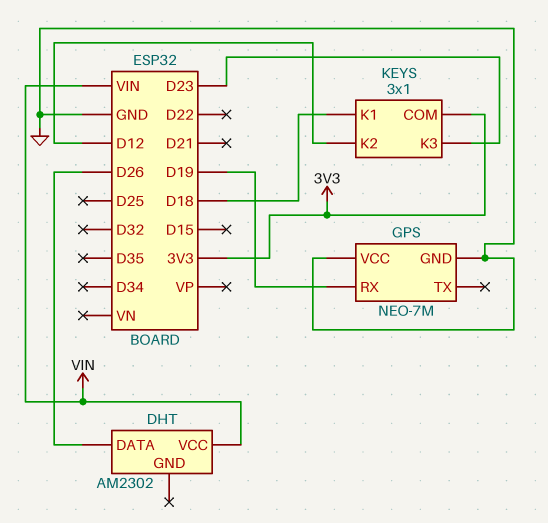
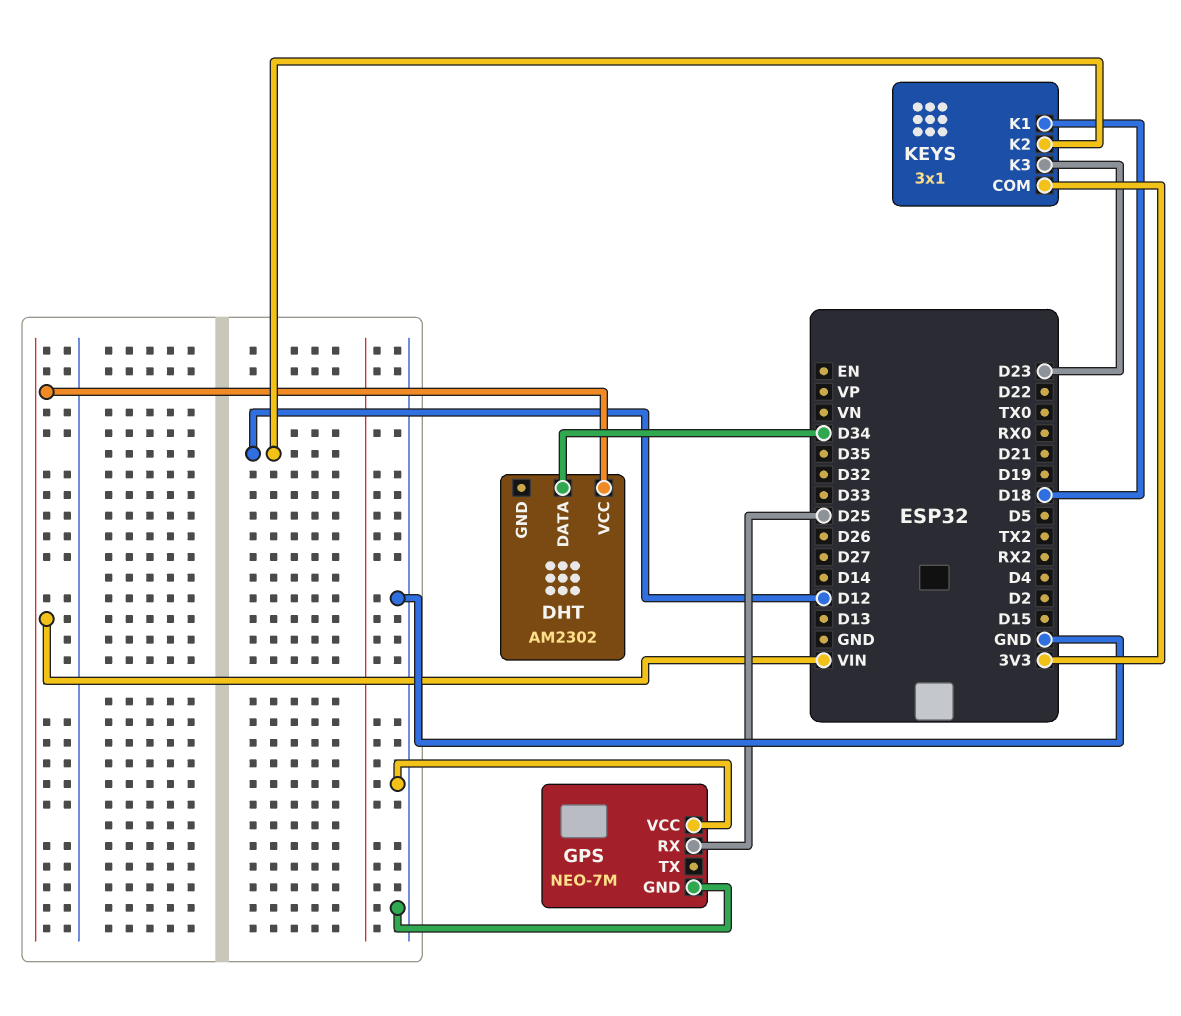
DHT pin DATA: D26 -> D34
GPS pin RX: D19 -> D25

